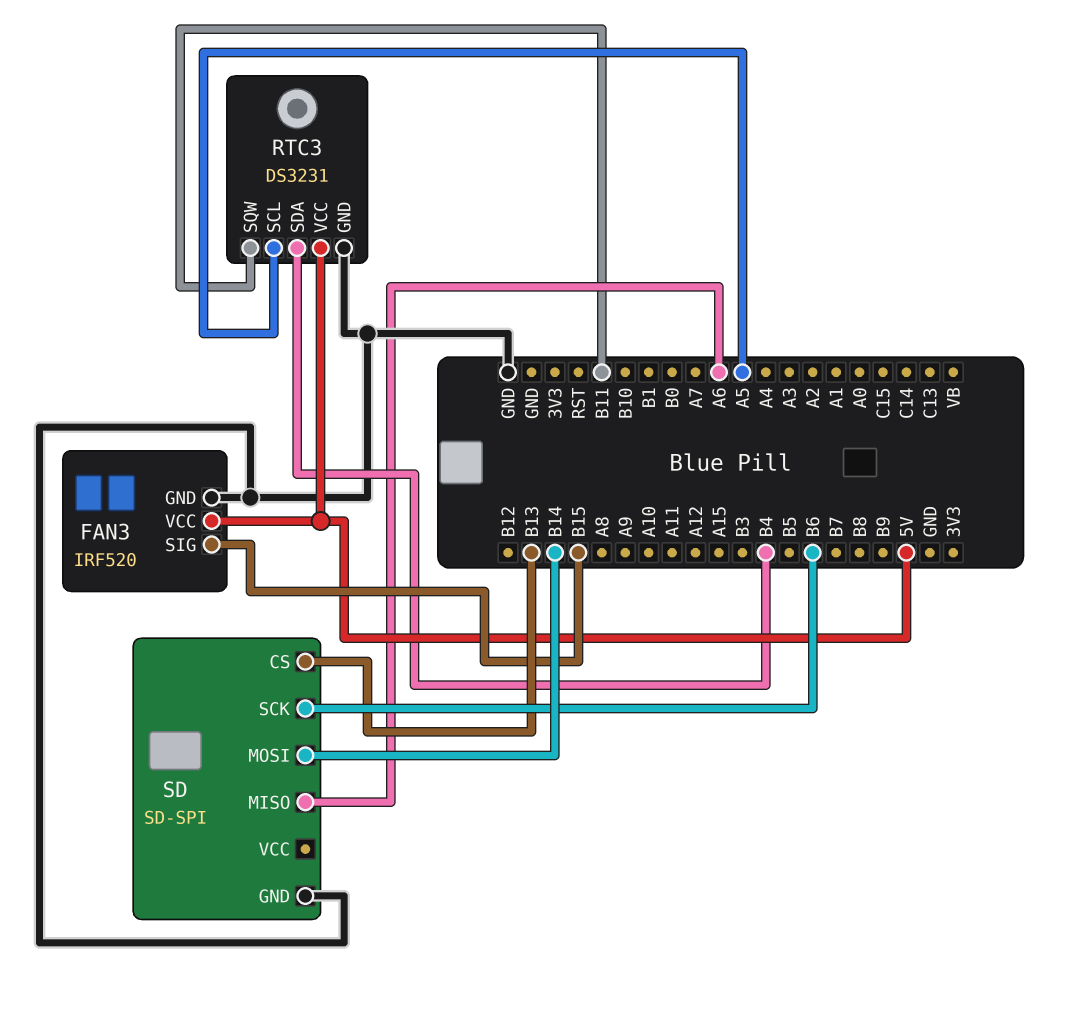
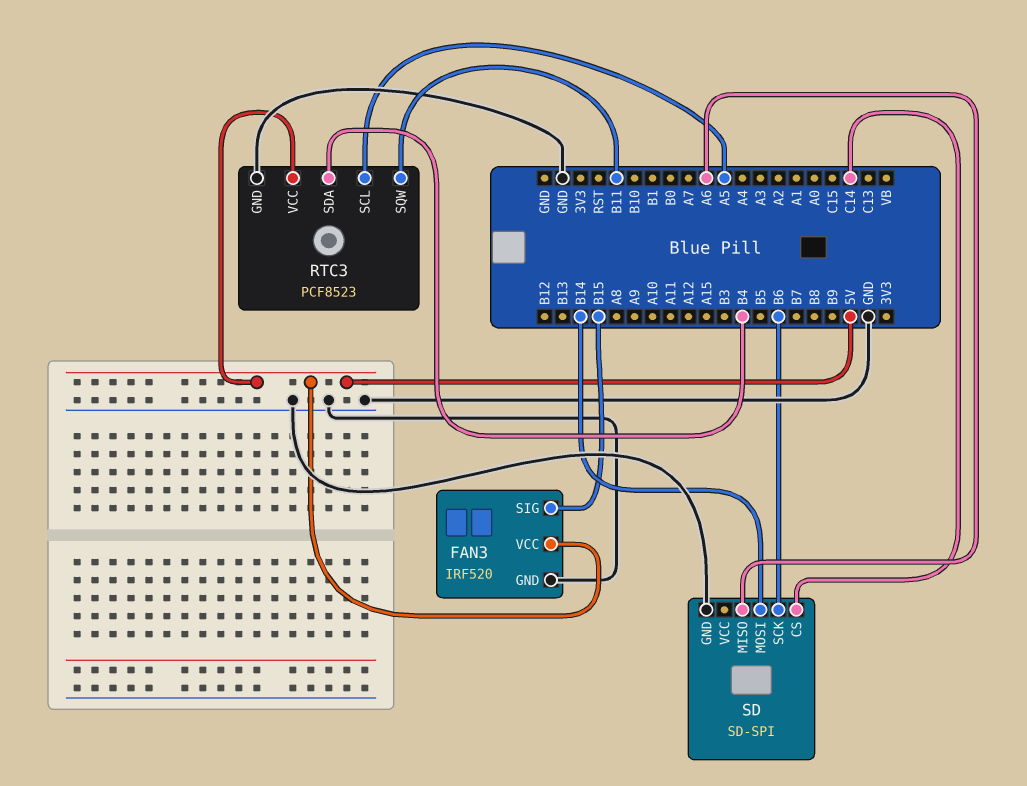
RTC3: DS3231 -> PCF8523
SD pin CS: B13 -> C14

